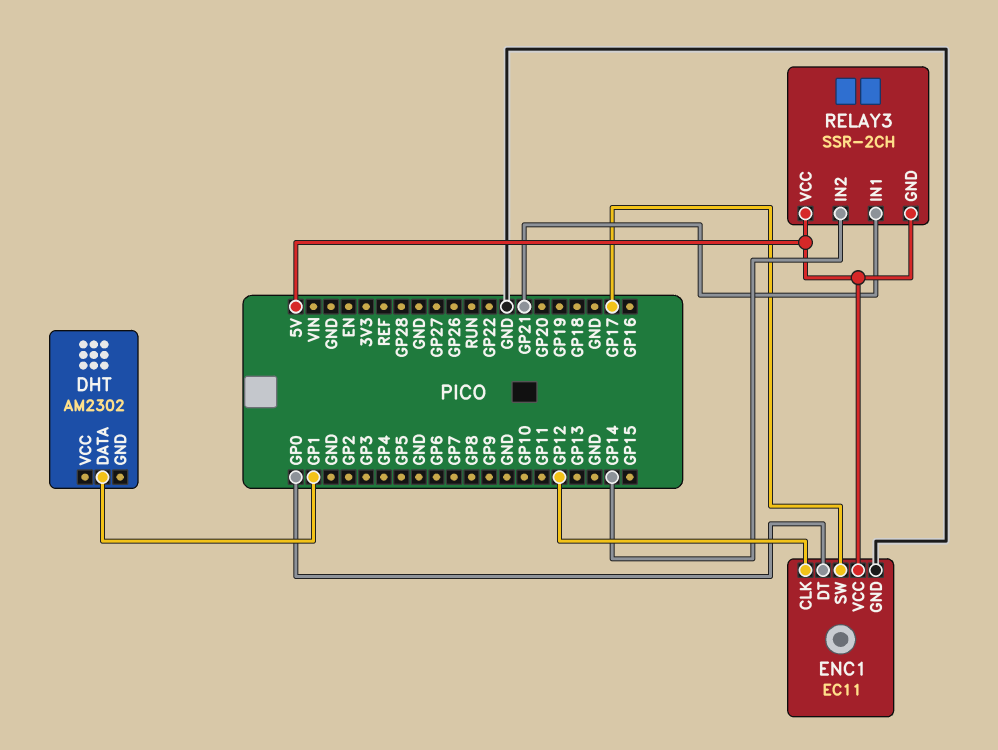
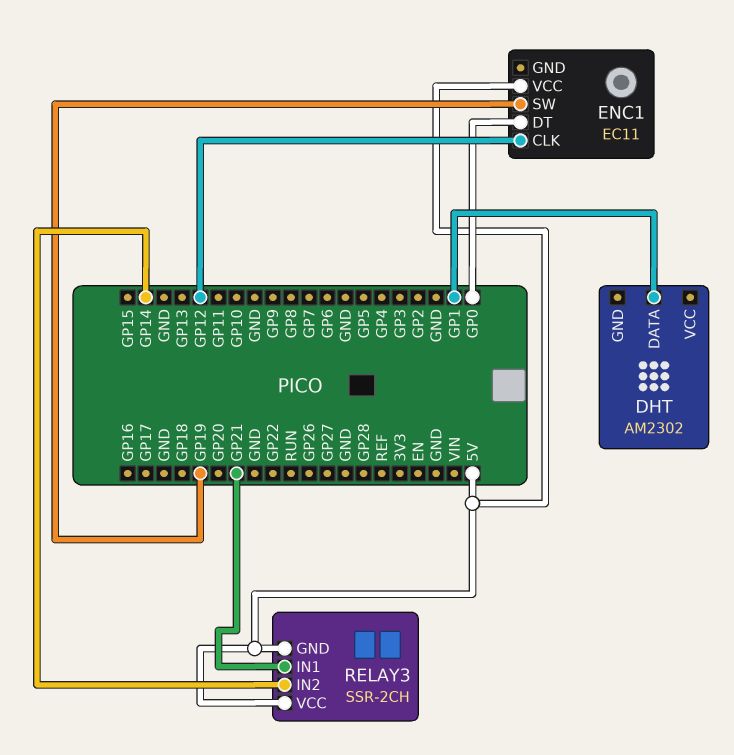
ENC1 pin GND: GND -> none
ENC1 pin SW: GP17 -> GP19

